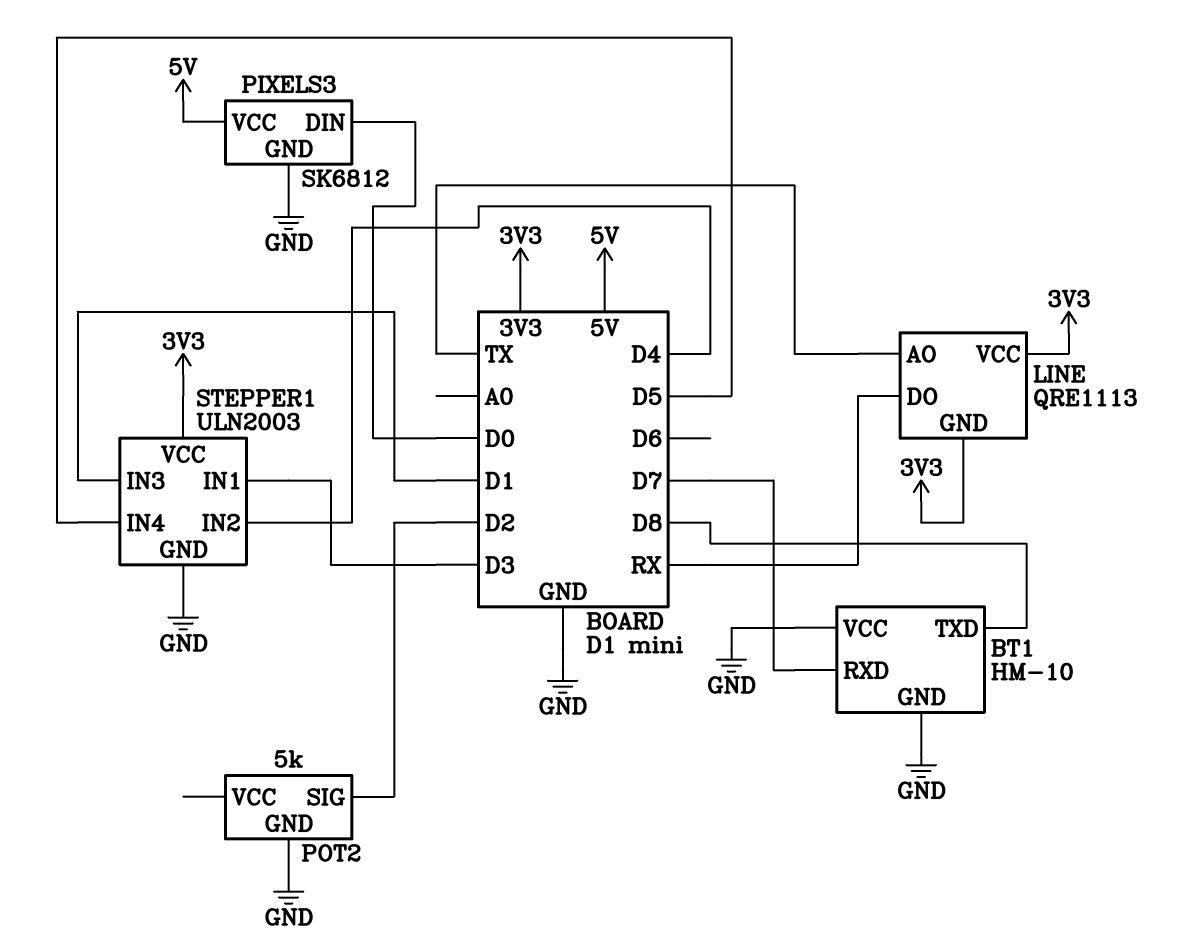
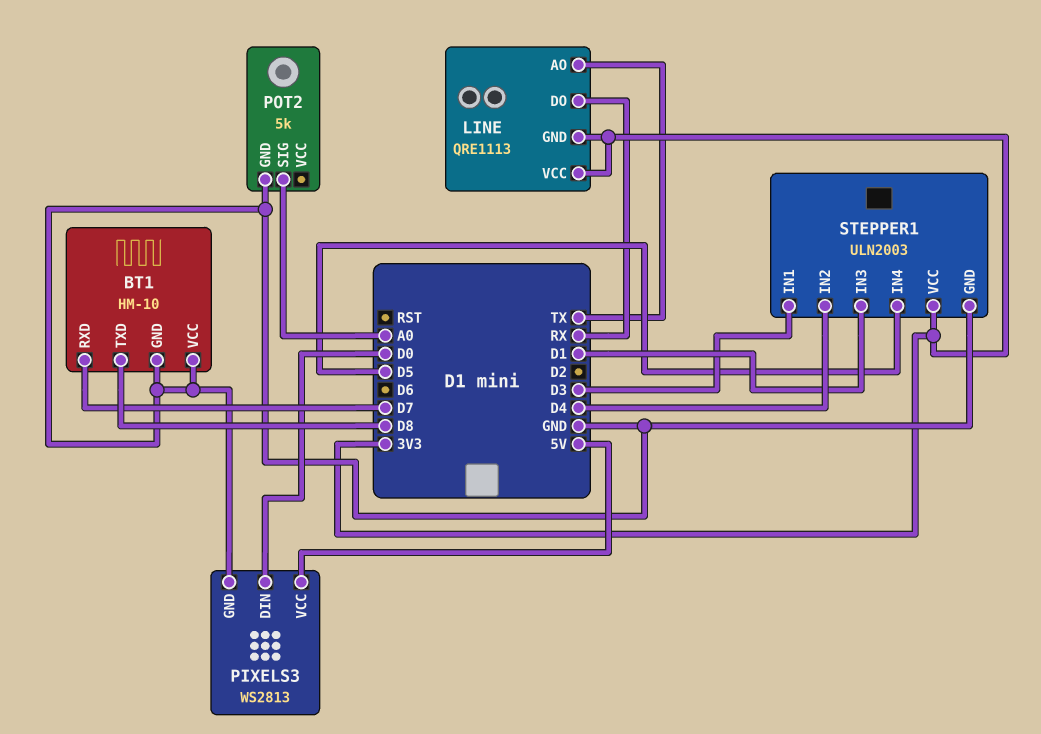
PIXELS3: SK6812 -> WS2813
POT2 pin SIG: D2 -> A0

